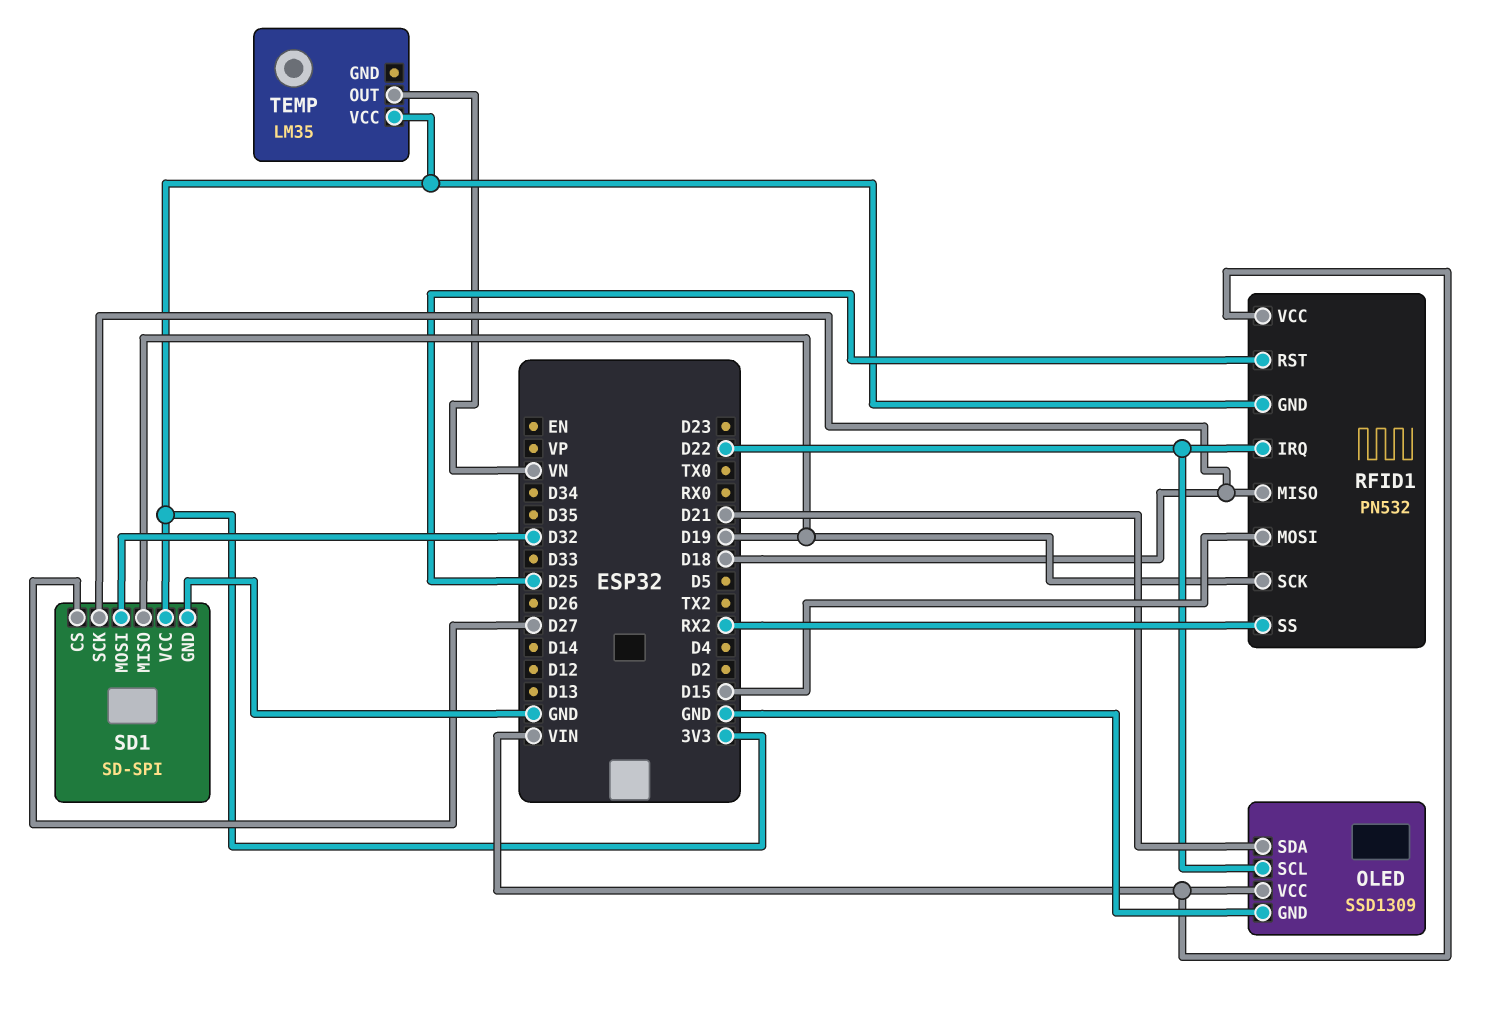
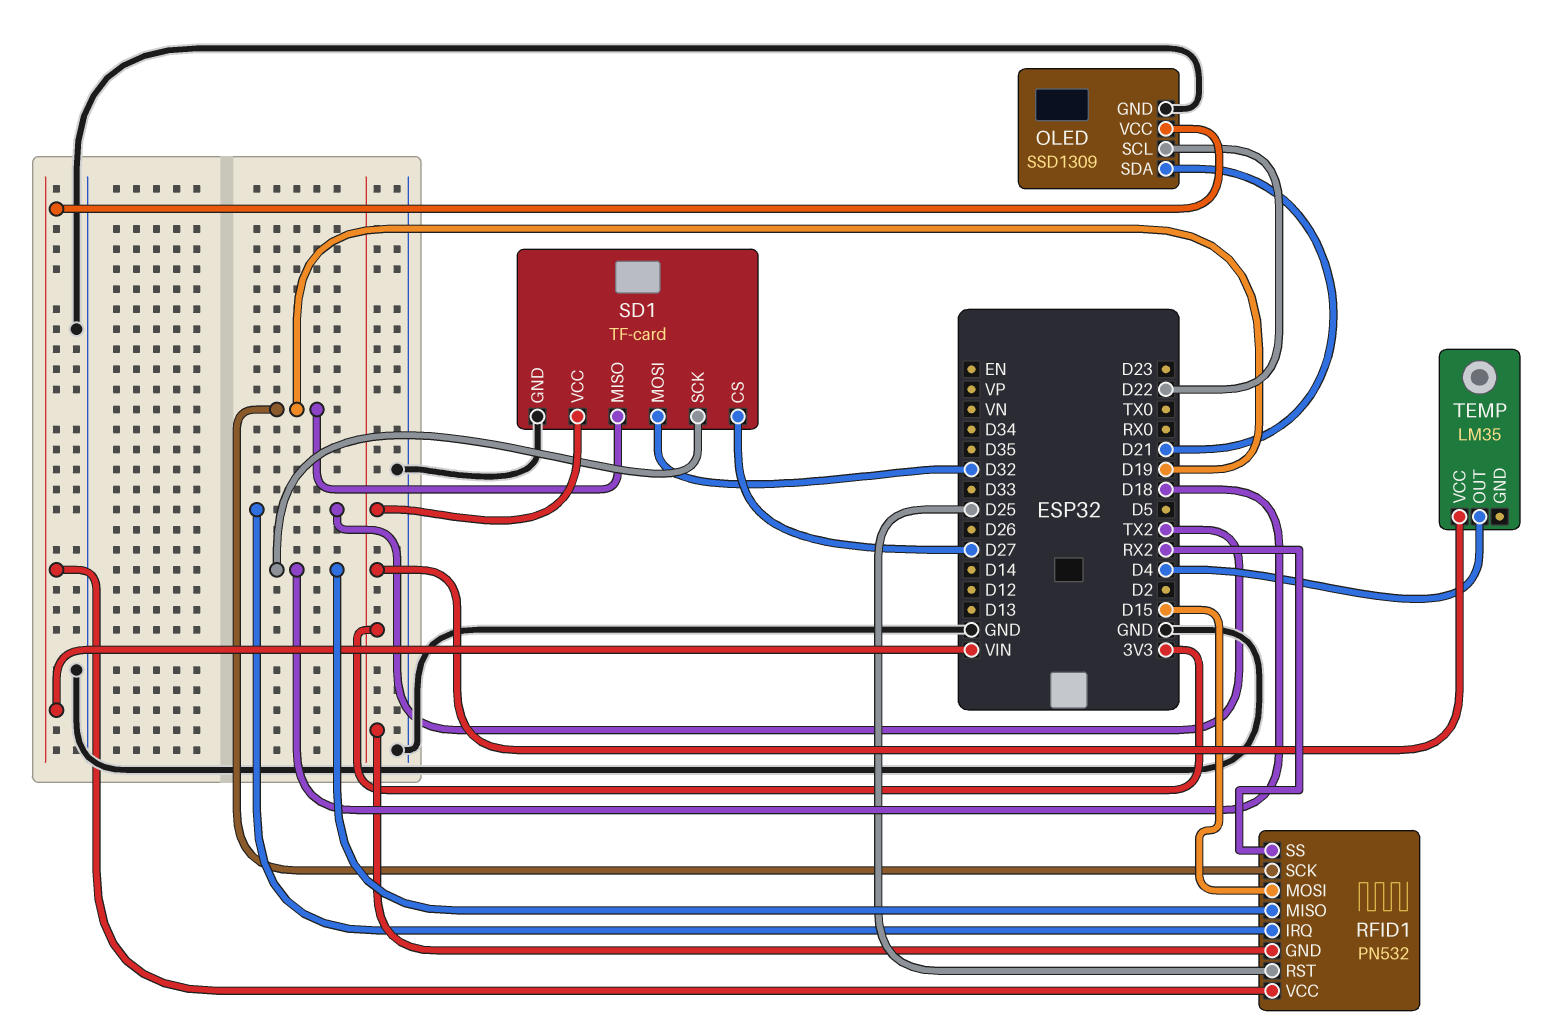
RFID1 pin IRQ: D22 -> TX2
SD1: SD-SPI -> TF-card
TEMP pin OUT: VN -> D4

